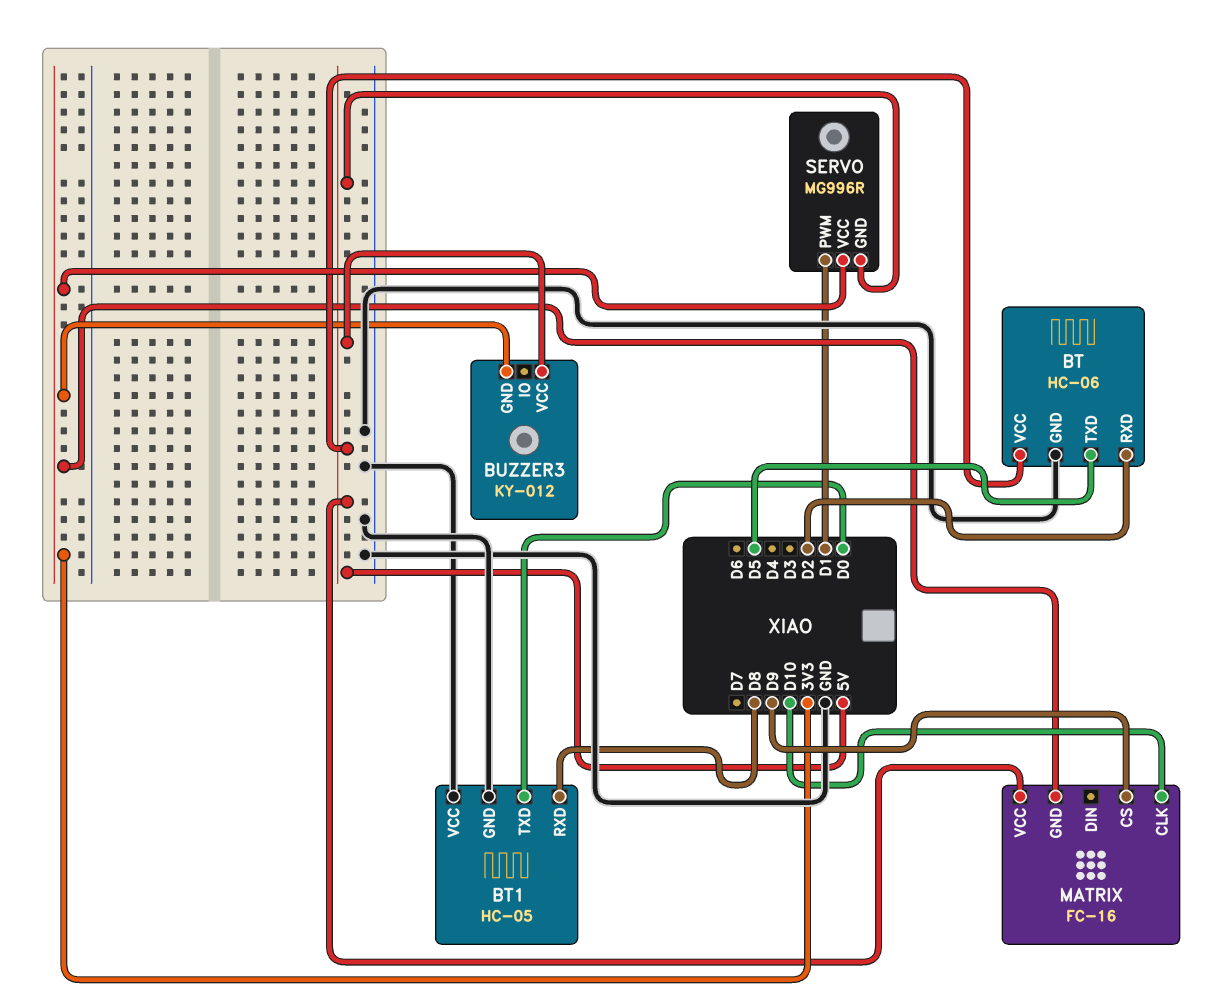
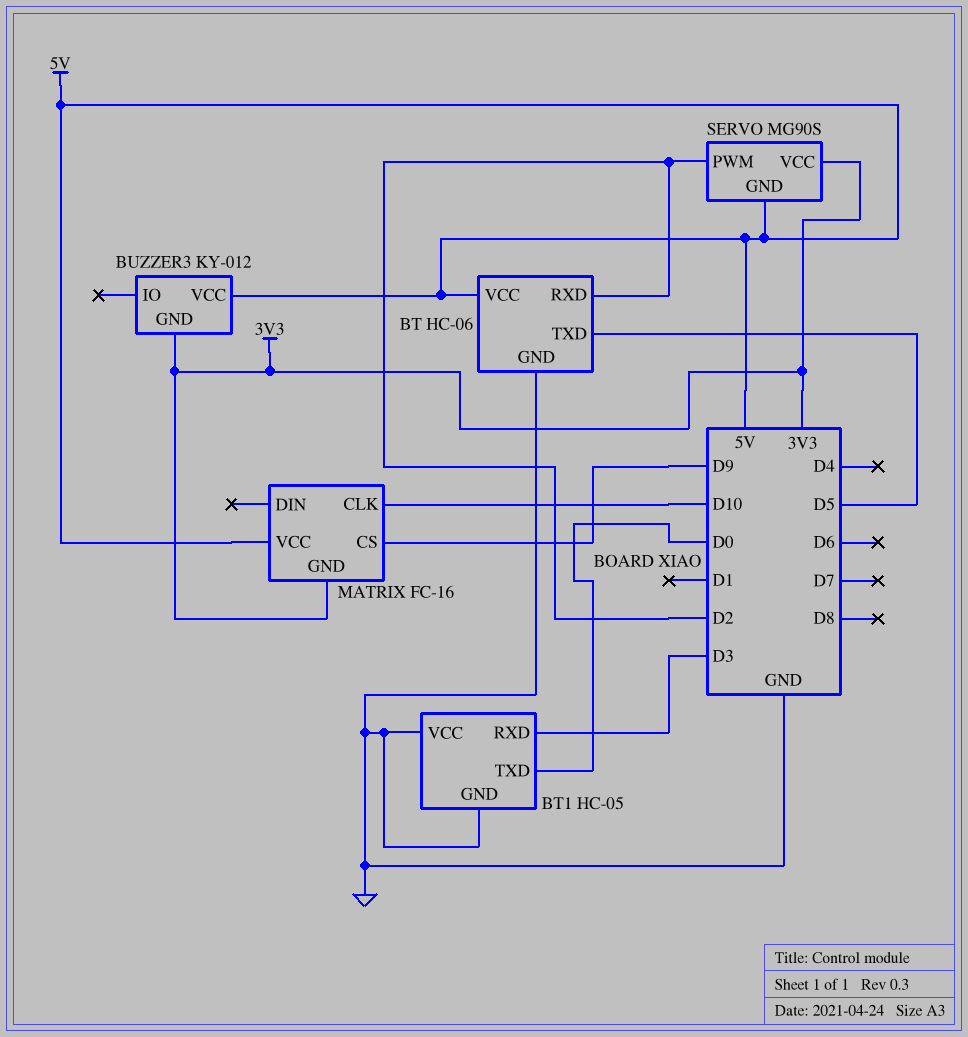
BT1 pin RXD: D8 -> D3
SERVO: MG996R -> MG90S
SERVO pin PWM: D1 -> D2

